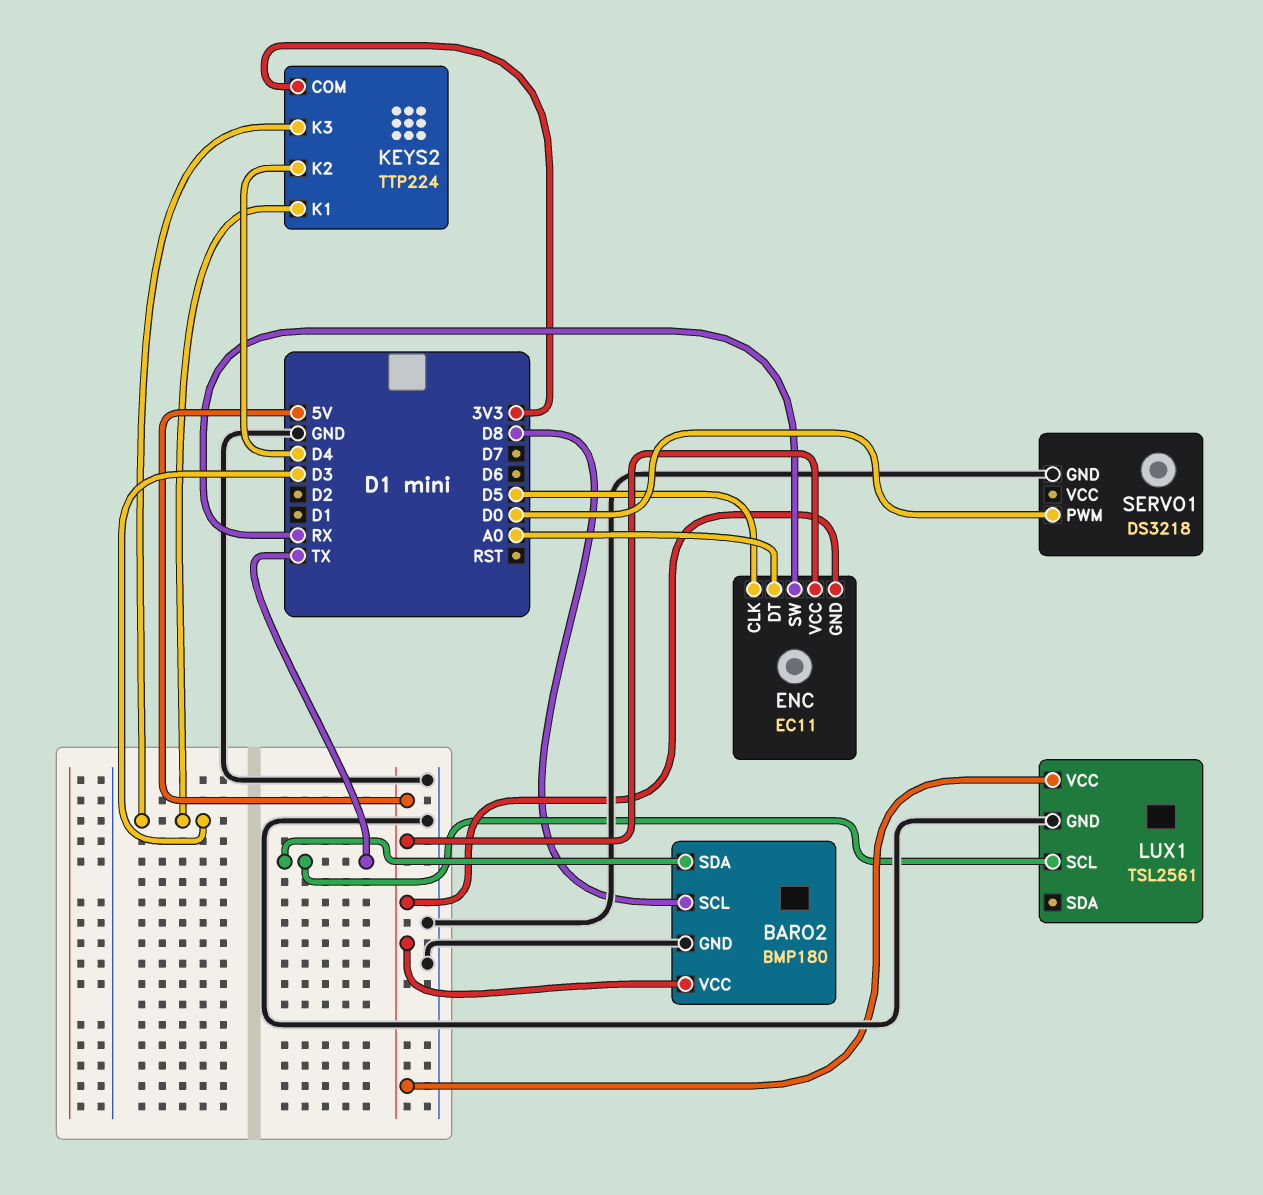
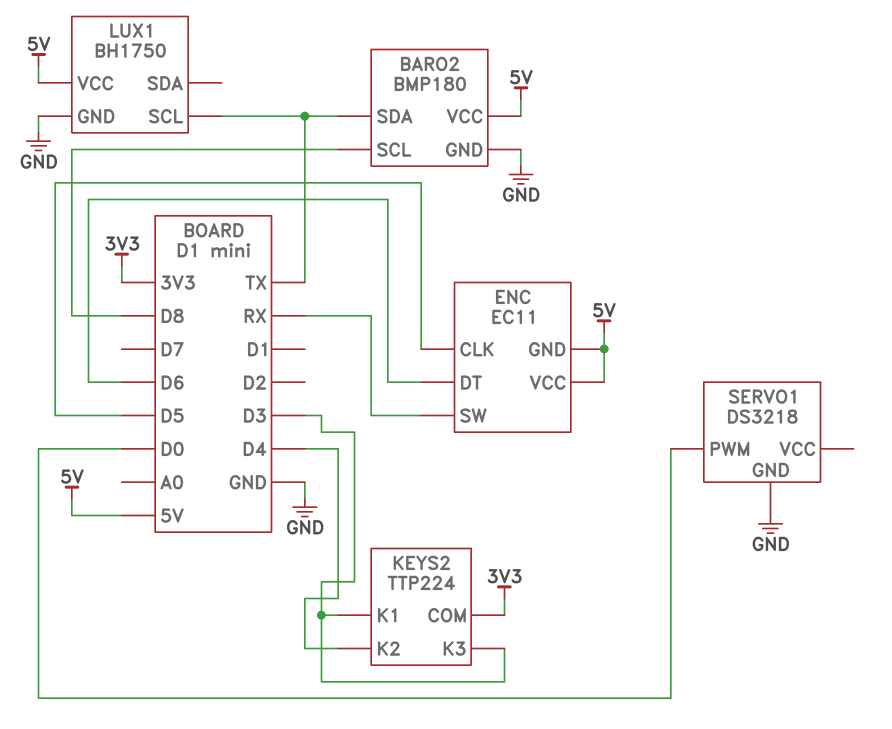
ENC pin DT: A0 -> D6
LUX1: TSL2561 -> BH1750

